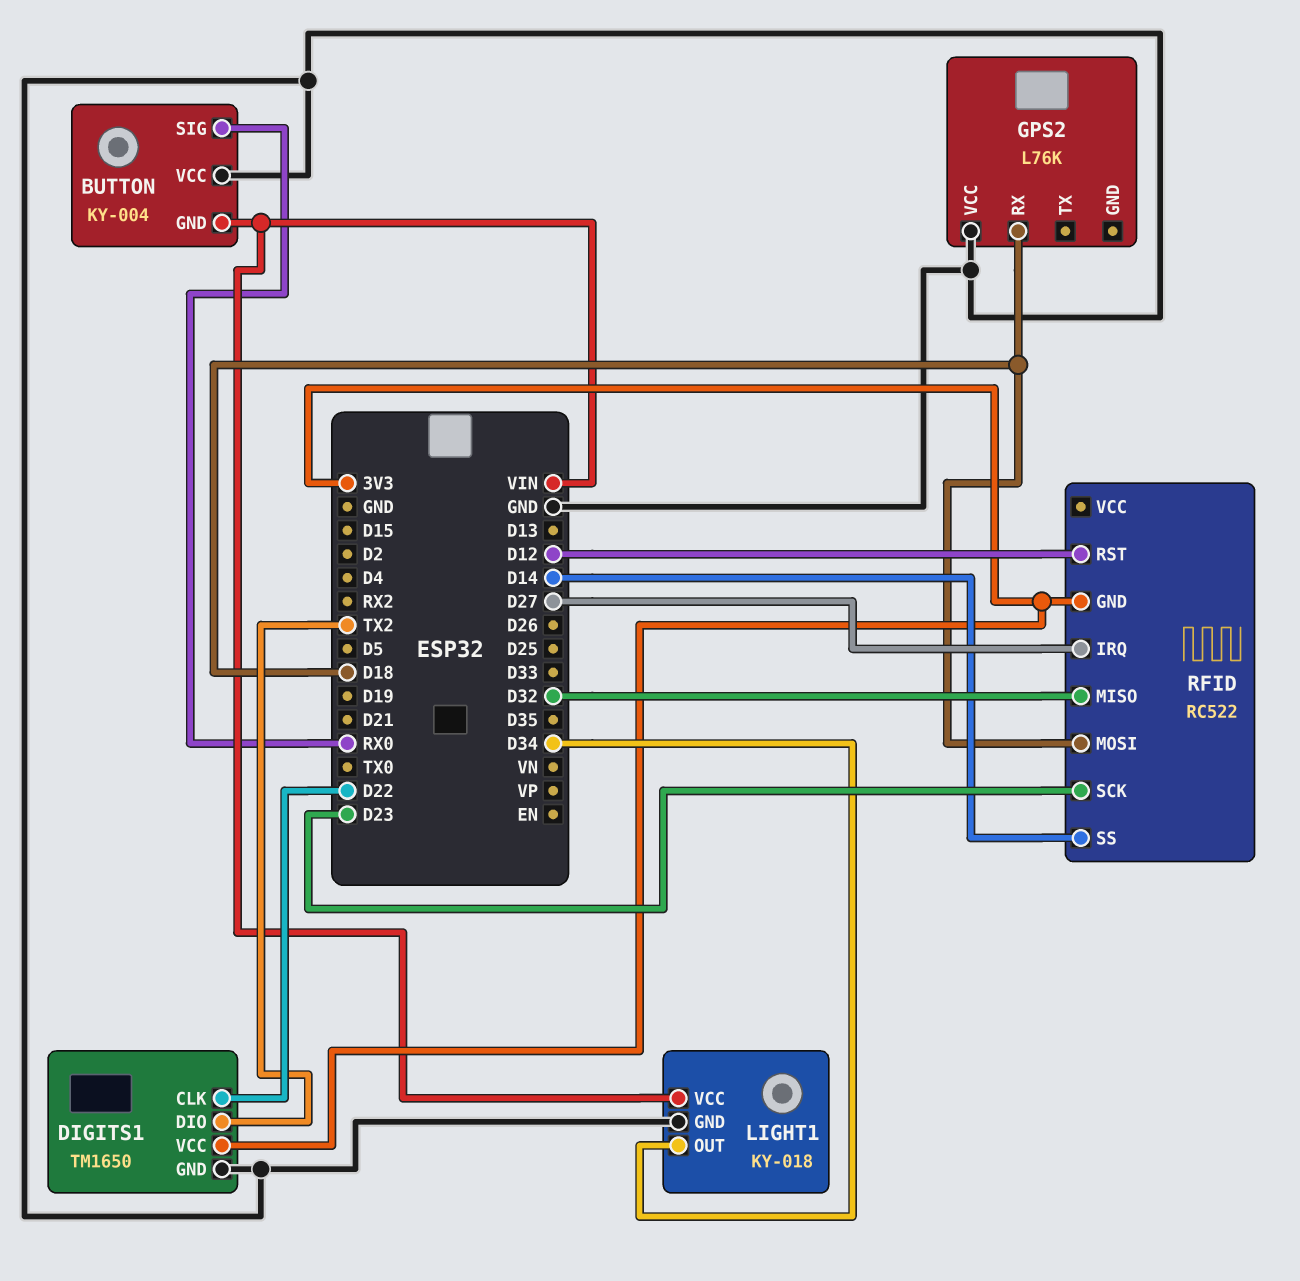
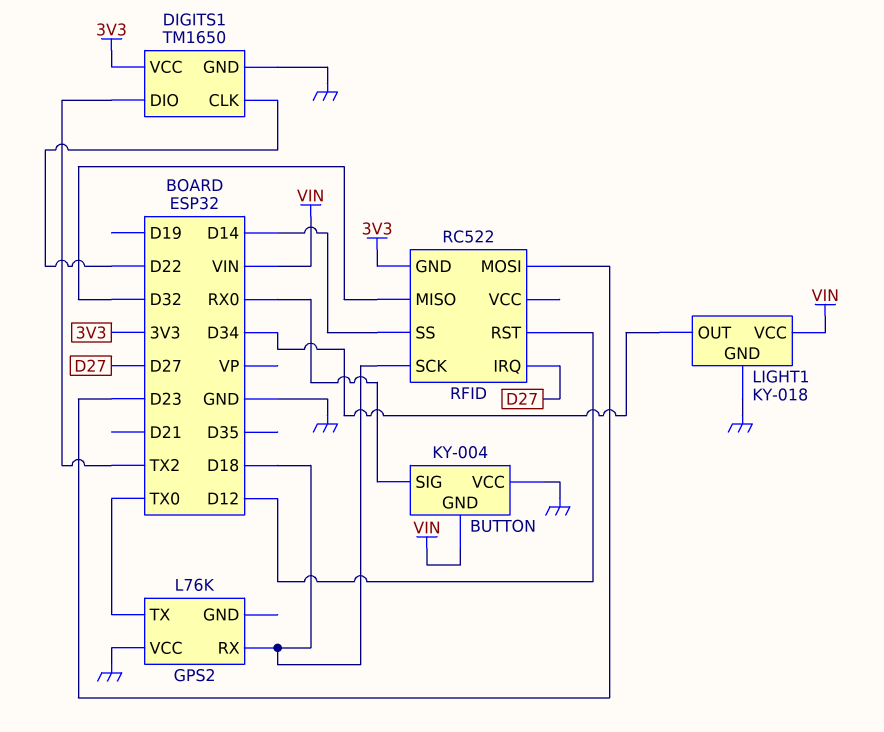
GPS2 pin TX: none -> TX0
RFID pin MOSI: D18 -> D23
RFID pin SCK: D23 -> D18

